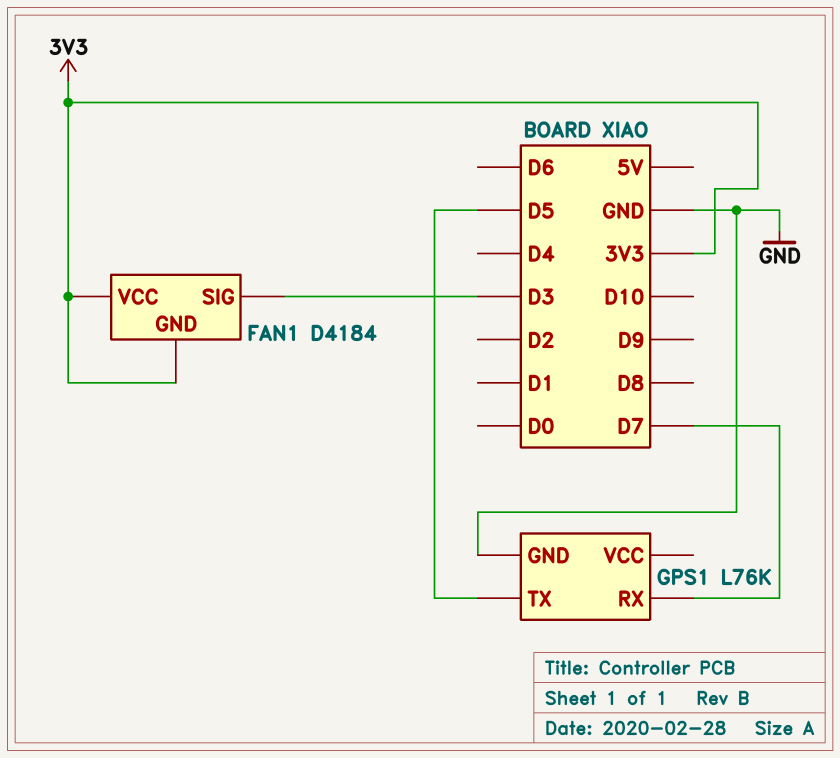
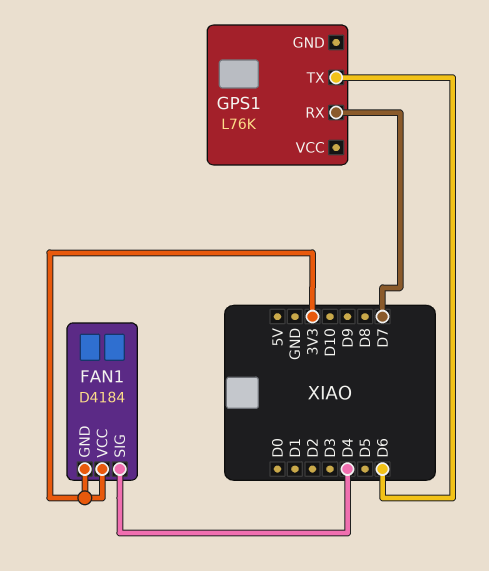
FAN1 pin SIG: D3 -> D4
GPS1 pin GND: GND -> none
GPS1 pin TX: D5 -> D6

